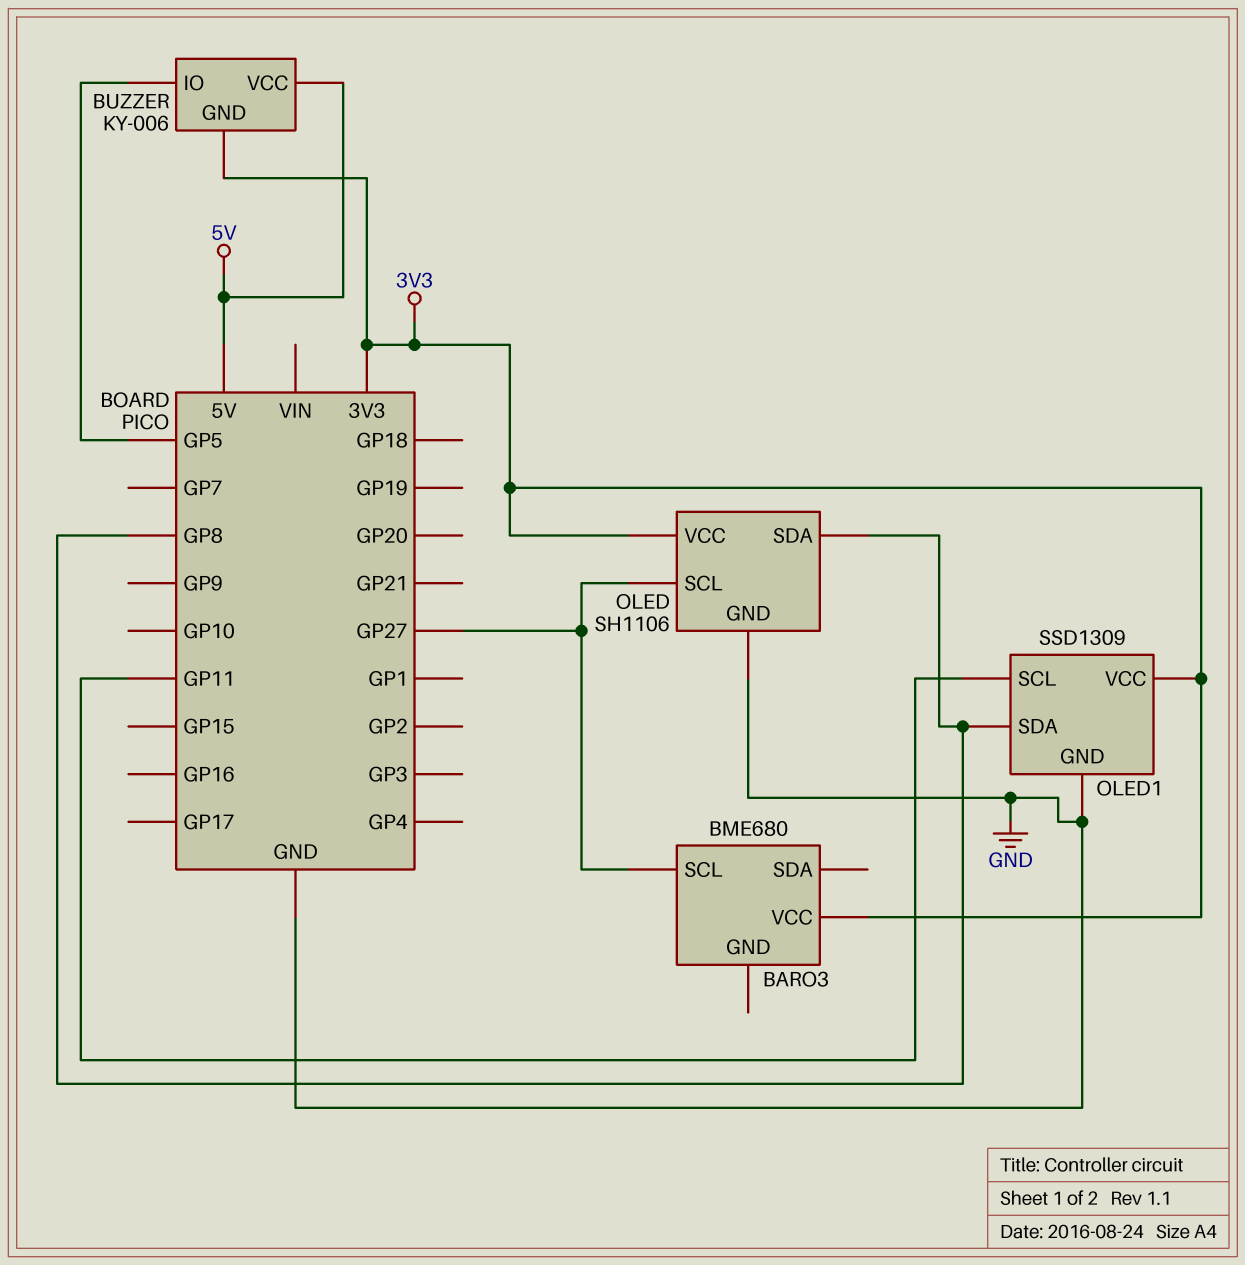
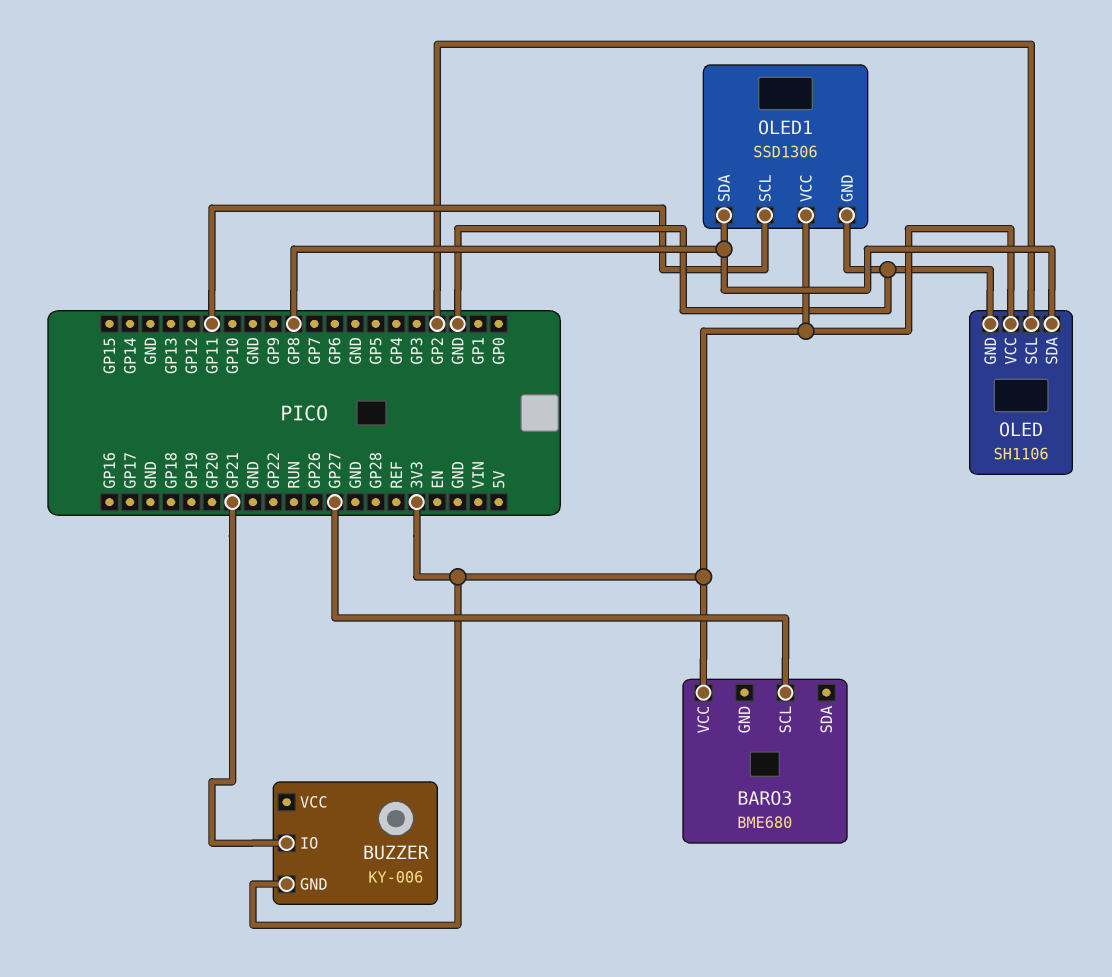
BUZZER pin IO: GP5 -> GP21
BUZZER pin VCC: 5V -> none
OLED pin SCL: GP27 -> GP2
OLED1: SSD1309 -> SSD1306

